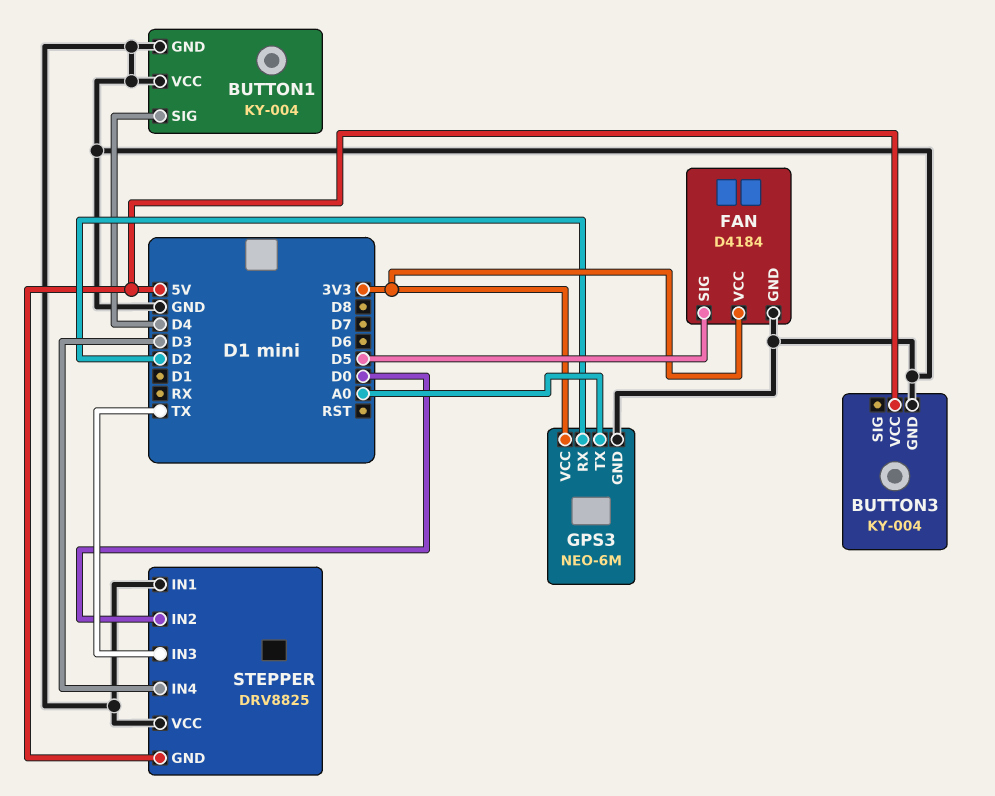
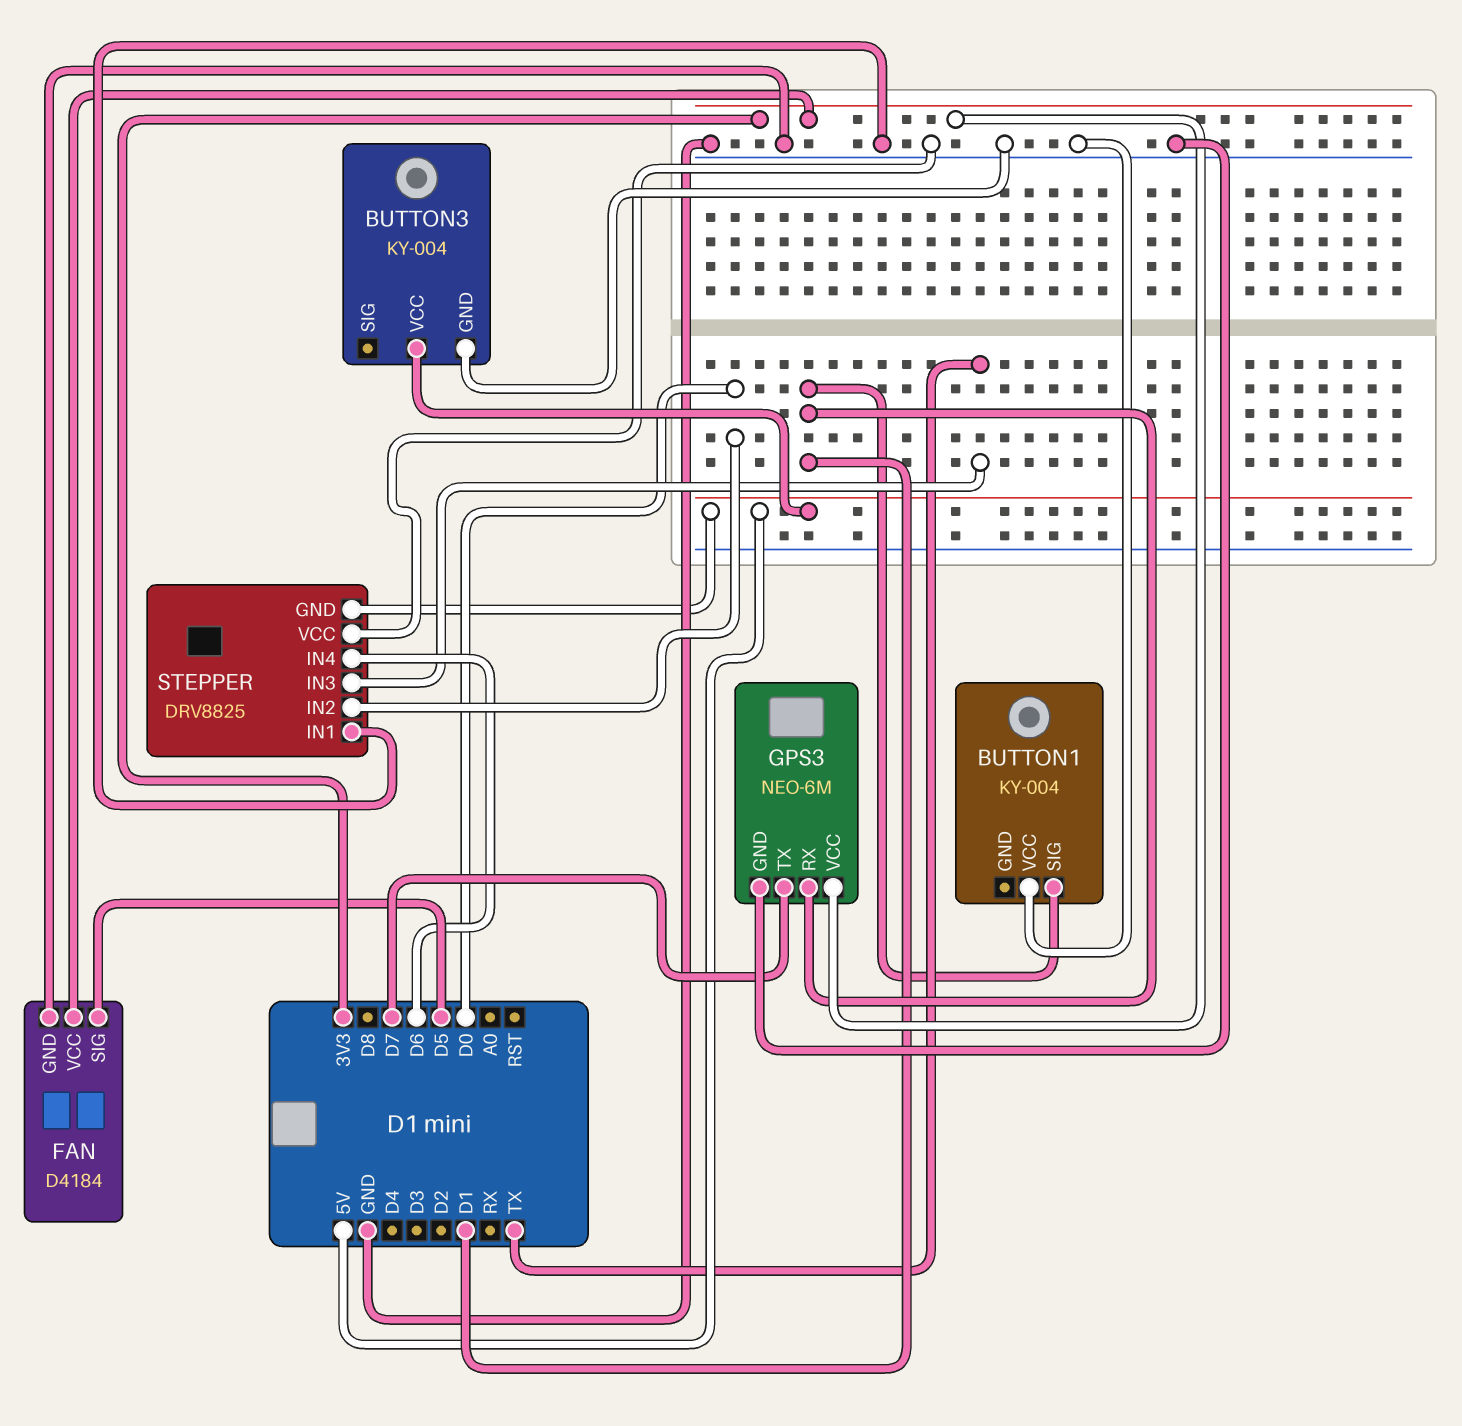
BUTTON1 pin GND: GND -> none
BUTTON1 pin SIG: D4 -> D1
GPS3 pin RX: D2 -> D1
GPS3 pin TX: A0 -> D7
STEPPER pin IN4: D3 -> D6

